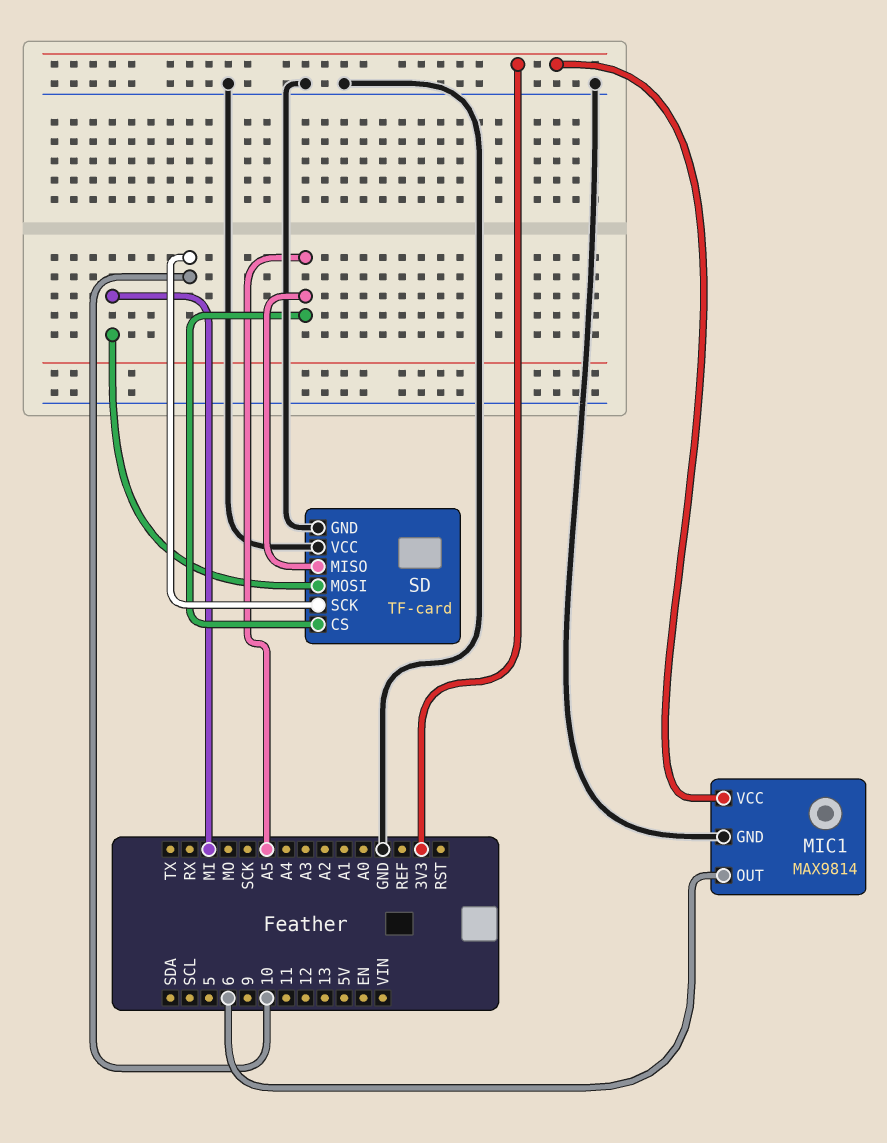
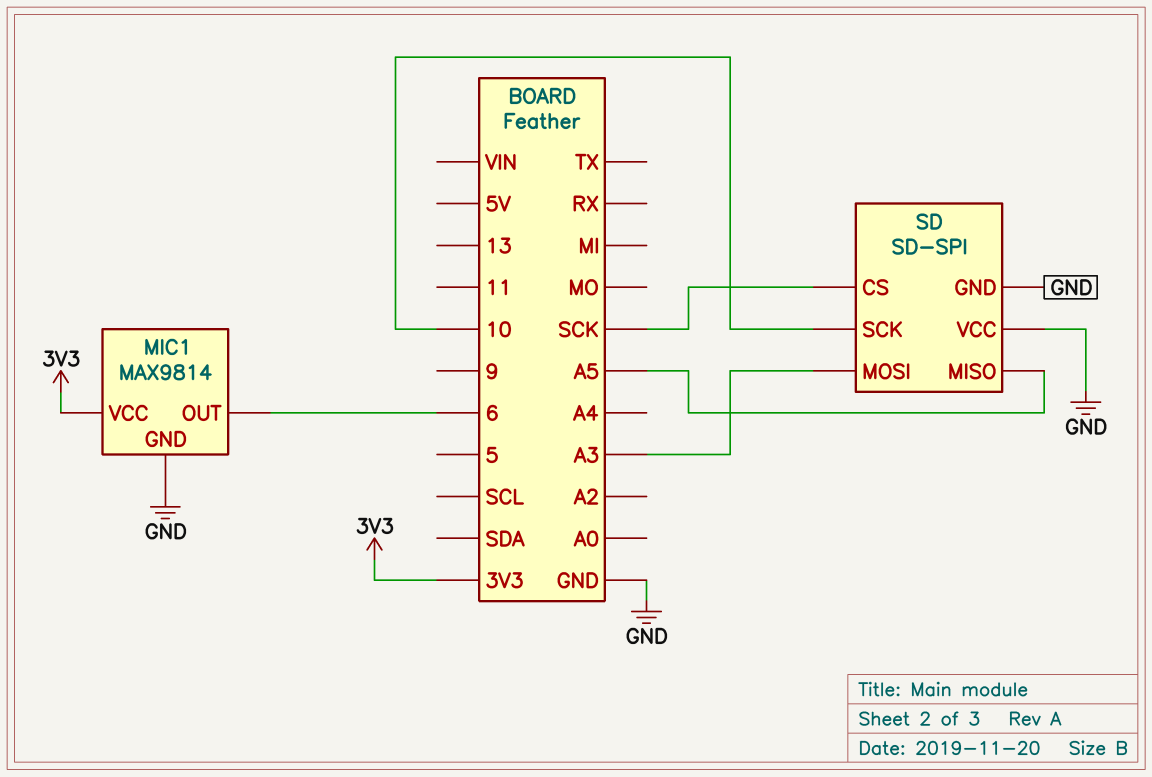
SD: TF-card -> SD-SPI
SD pin CS: A5 -> SCK
SD pin MOSI: MI -> A3

